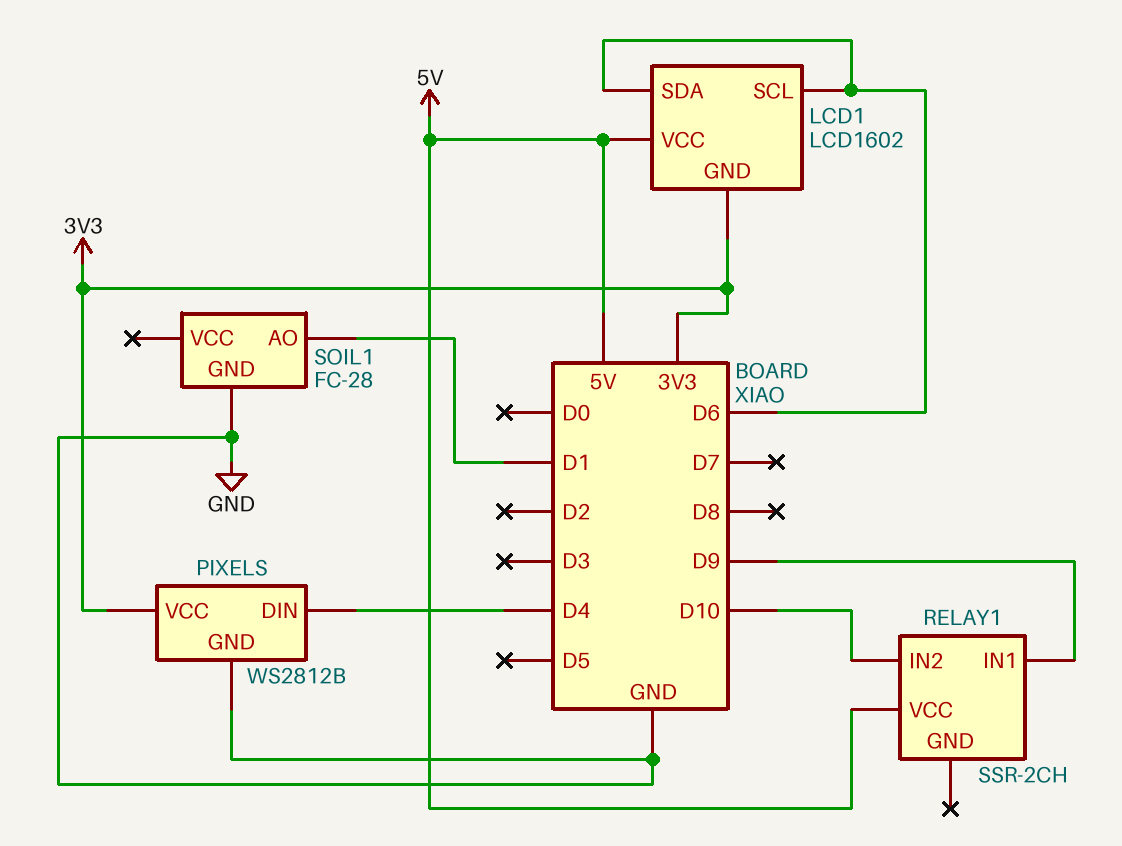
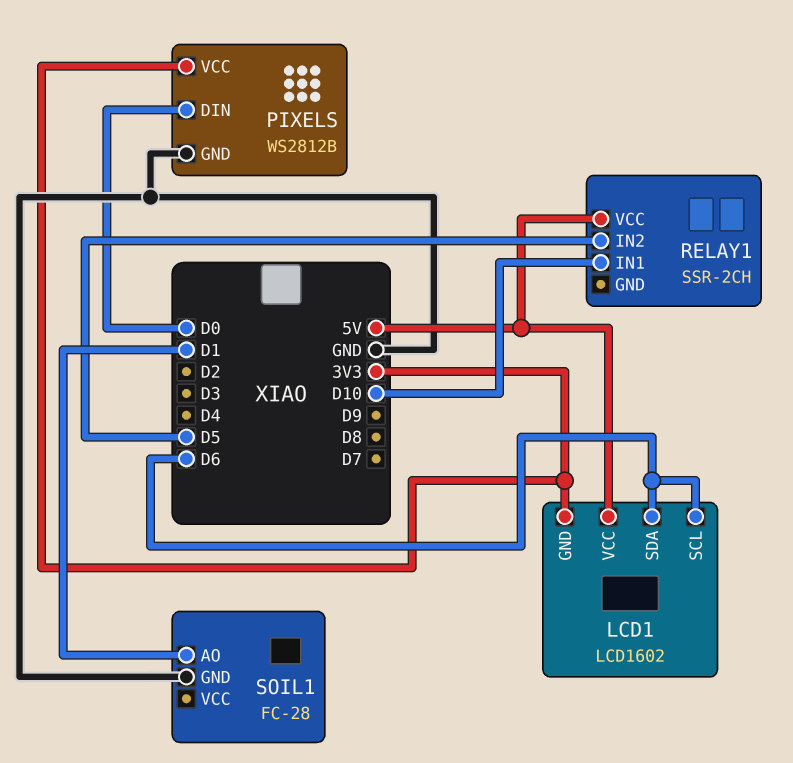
PIXELS pin DIN: D4 -> D0
RELAY1 pin IN1: D9 -> D10
RELAY1 pin IN2: D10 -> D5

